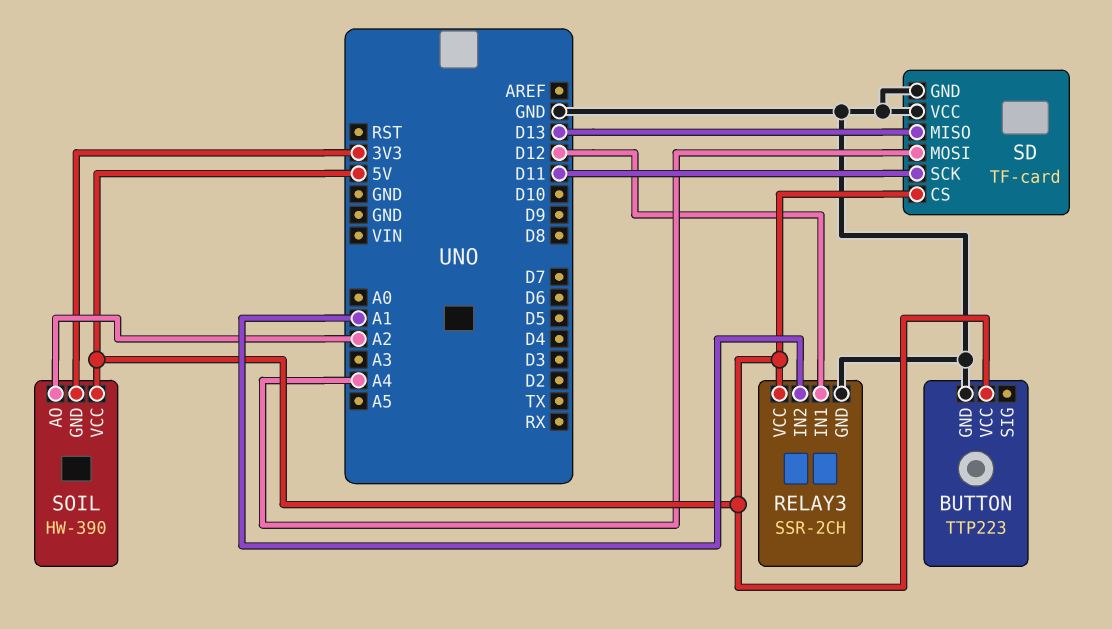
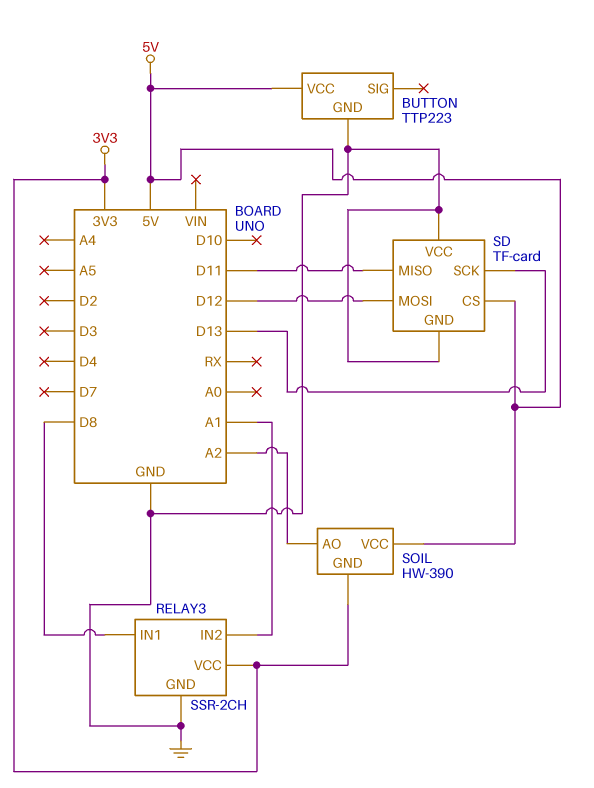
RELAY3 pin IN1: D12 -> D8
RELAY3 pin VCC: 5V -> 3V3
SD pin MISO: D13 -> D11
SD pin MOSI: A4 -> D12
SD pin SCK: D11 -> D13

